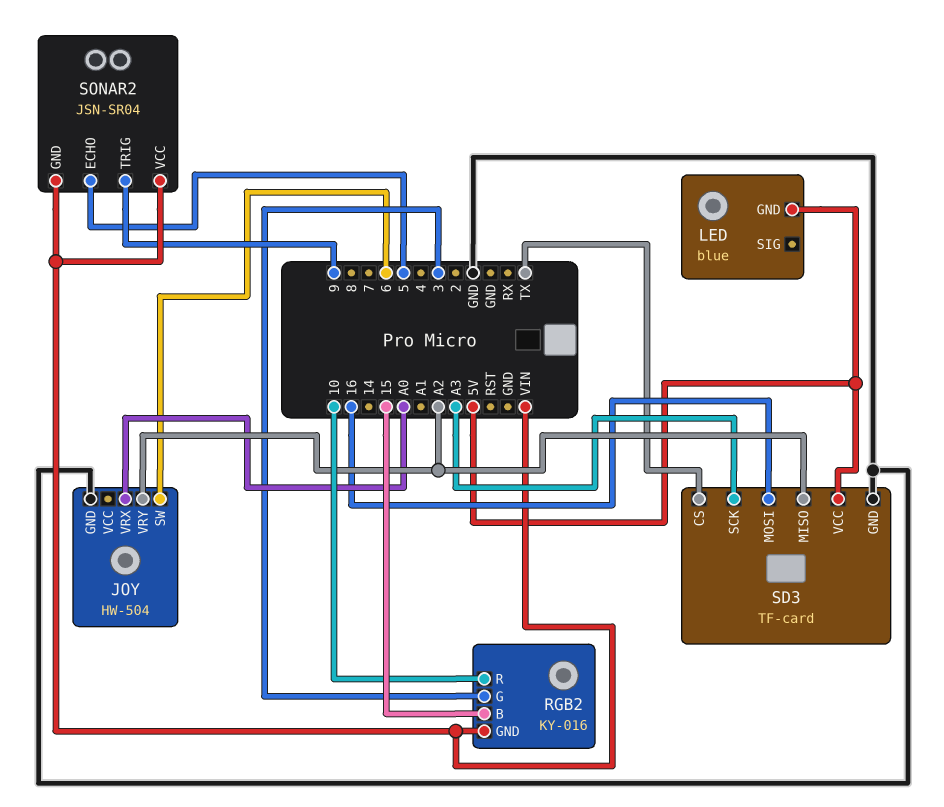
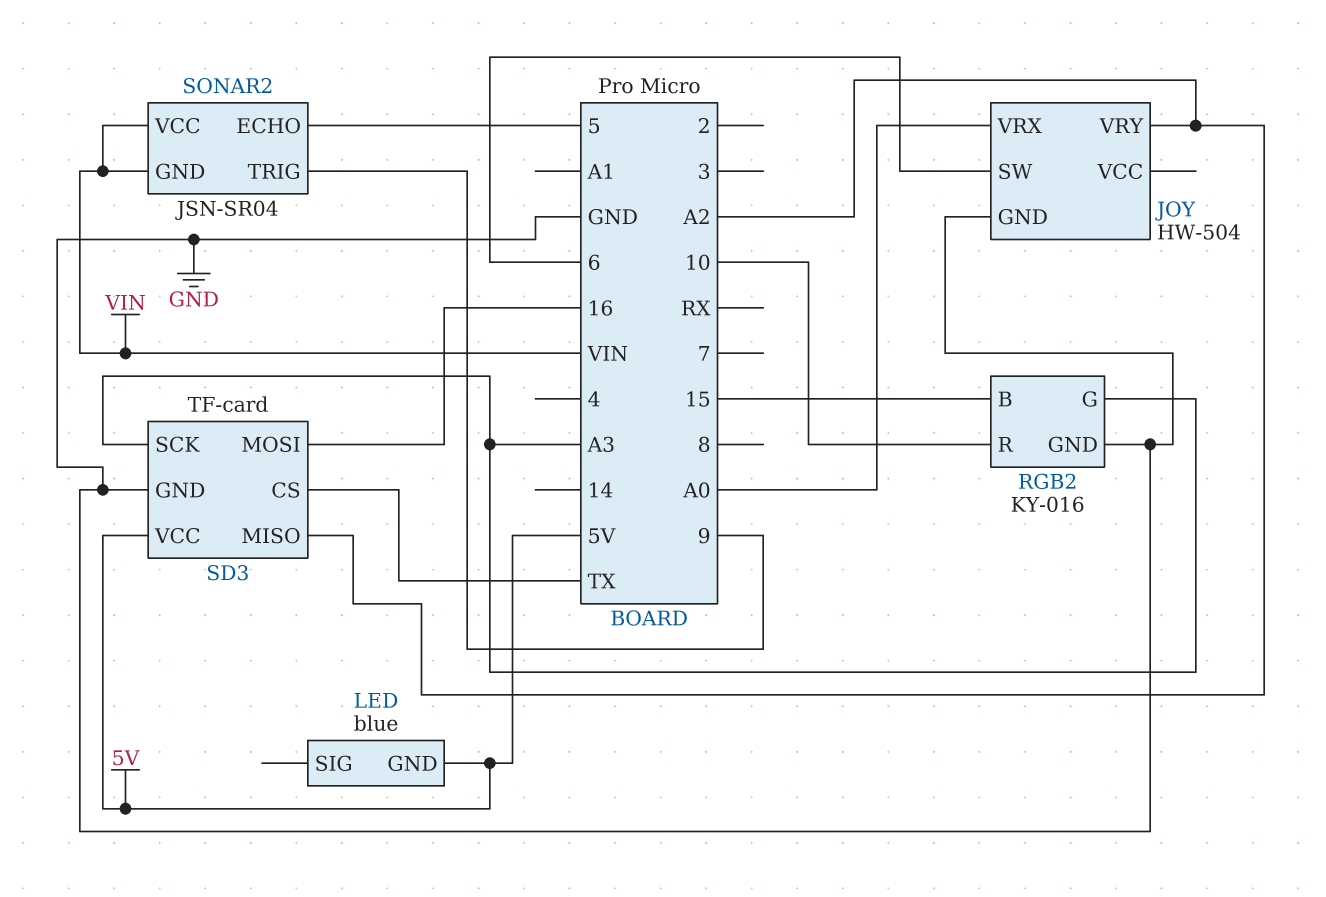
RGB2 pin G: 3 -> A3
RGB2 pin GND: VIN -> GND

